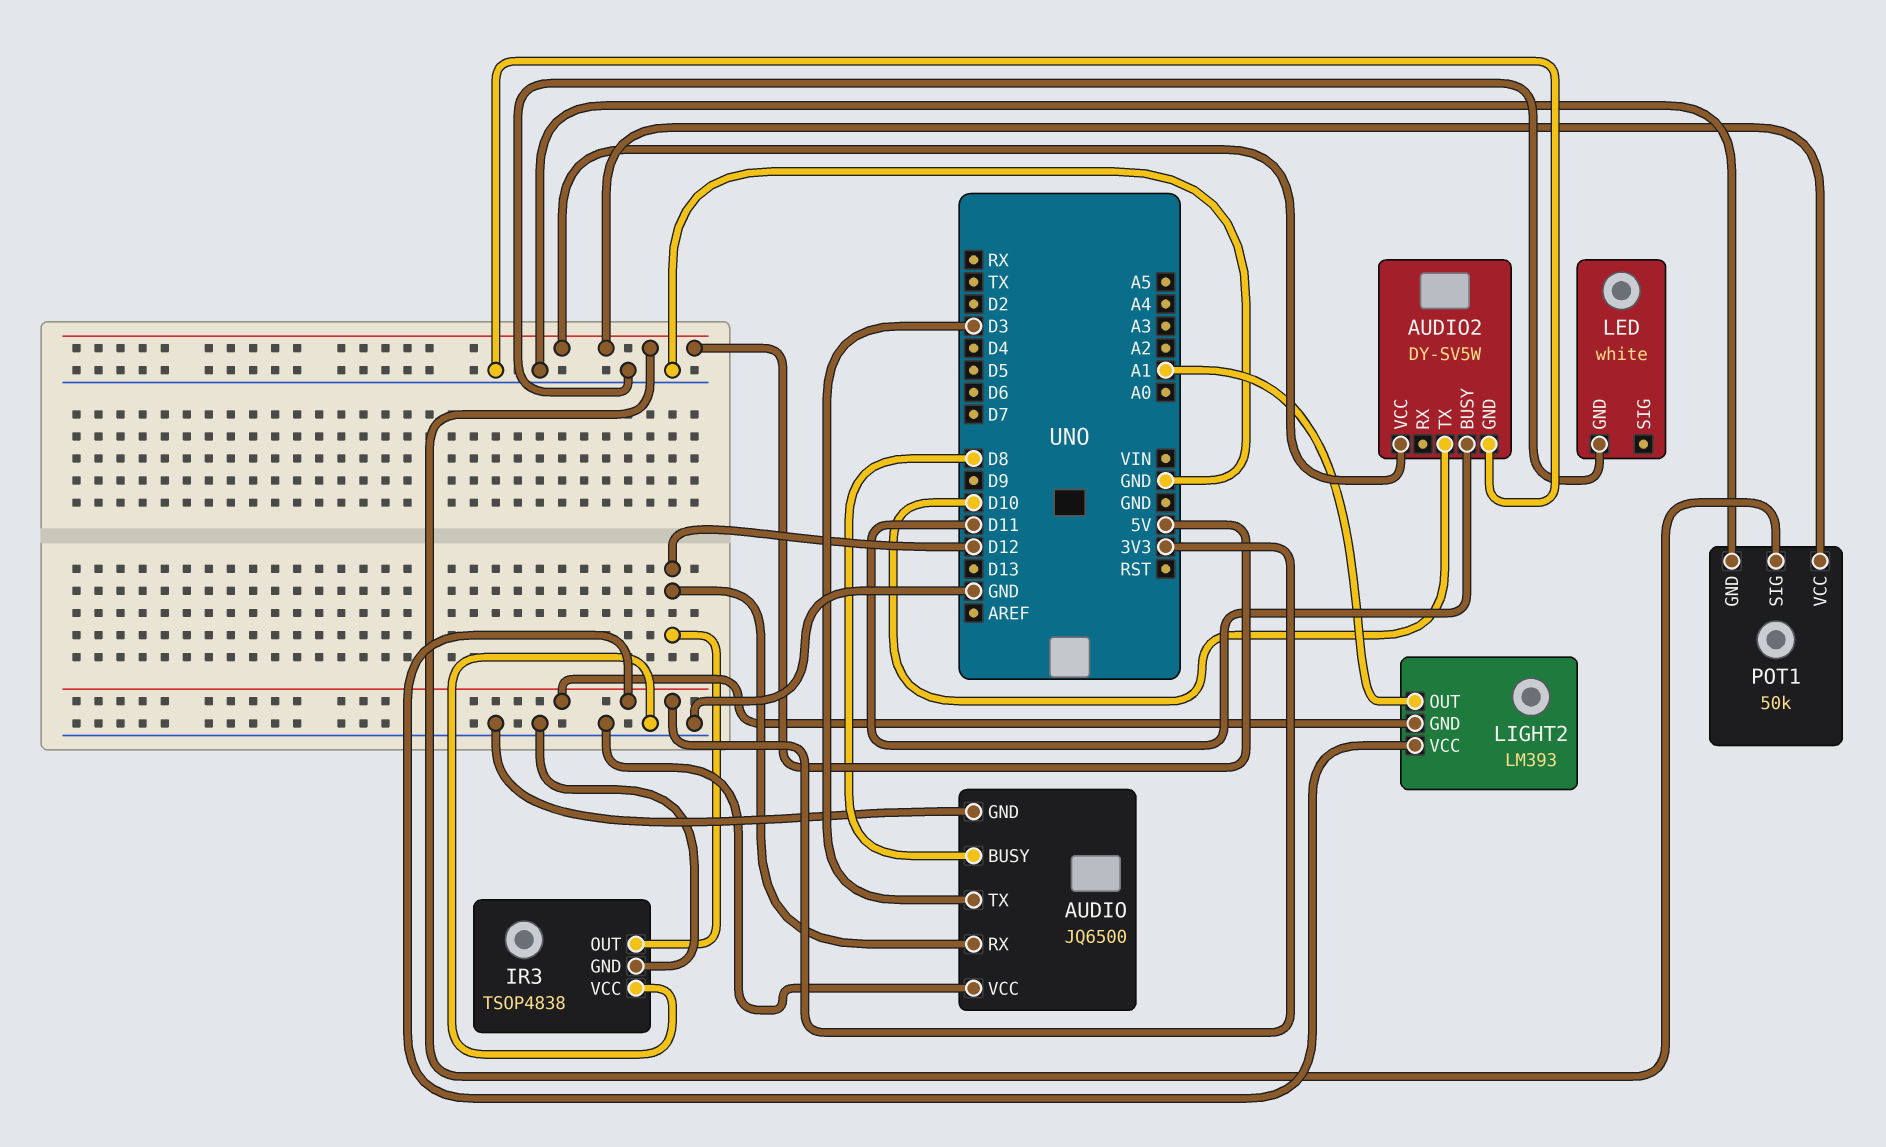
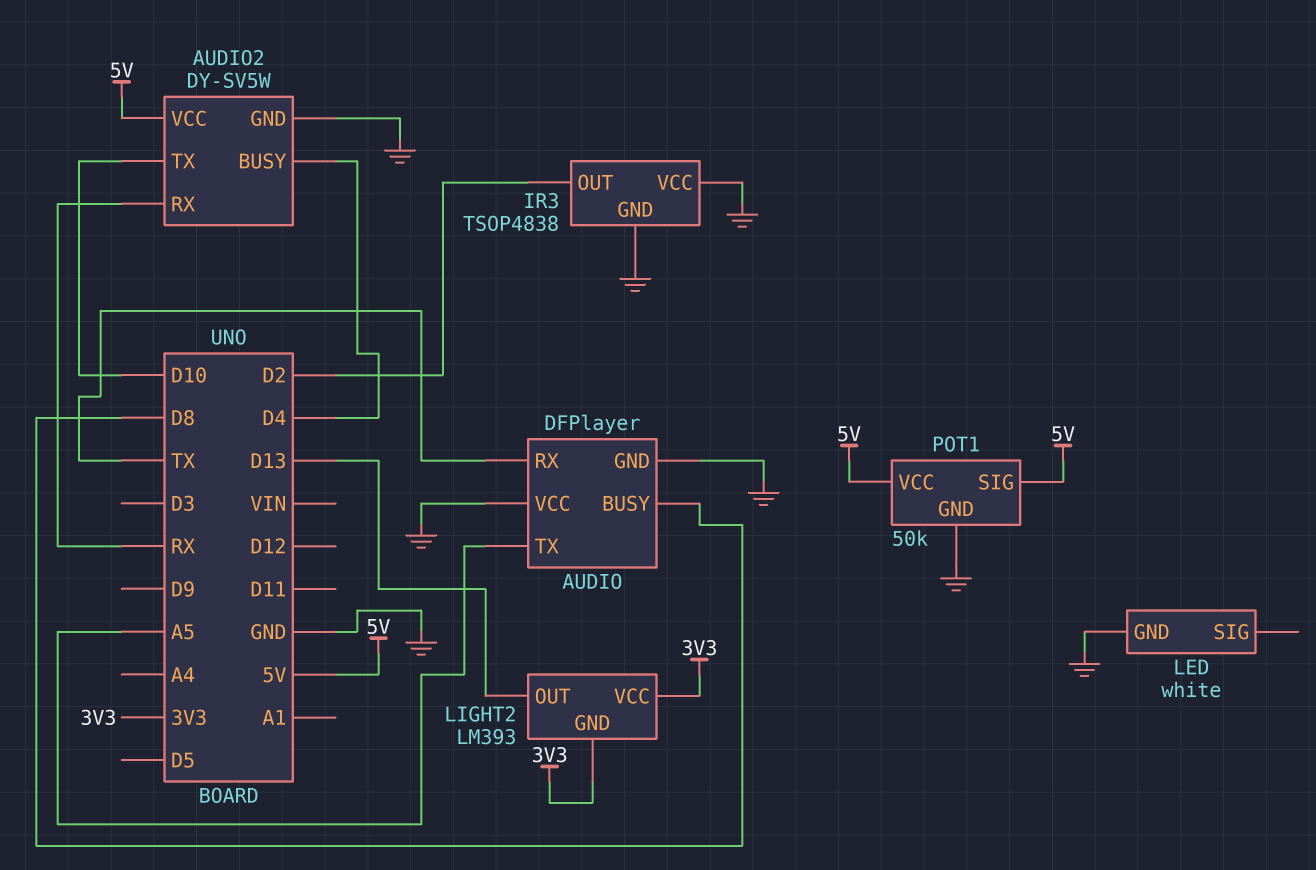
AUDIO: JQ6500 -> DFPlayer
AUDIO pin RX: D12 -> TX
AUDIO pin TX: D3 -> A5
AUDIO2 pin BUSY: D11 -> D4
AUDIO2 pin RX: none -> RX
IR3 pin OUT: D12 -> D2
LIGHT2 pin OUT: A1 -> D13

